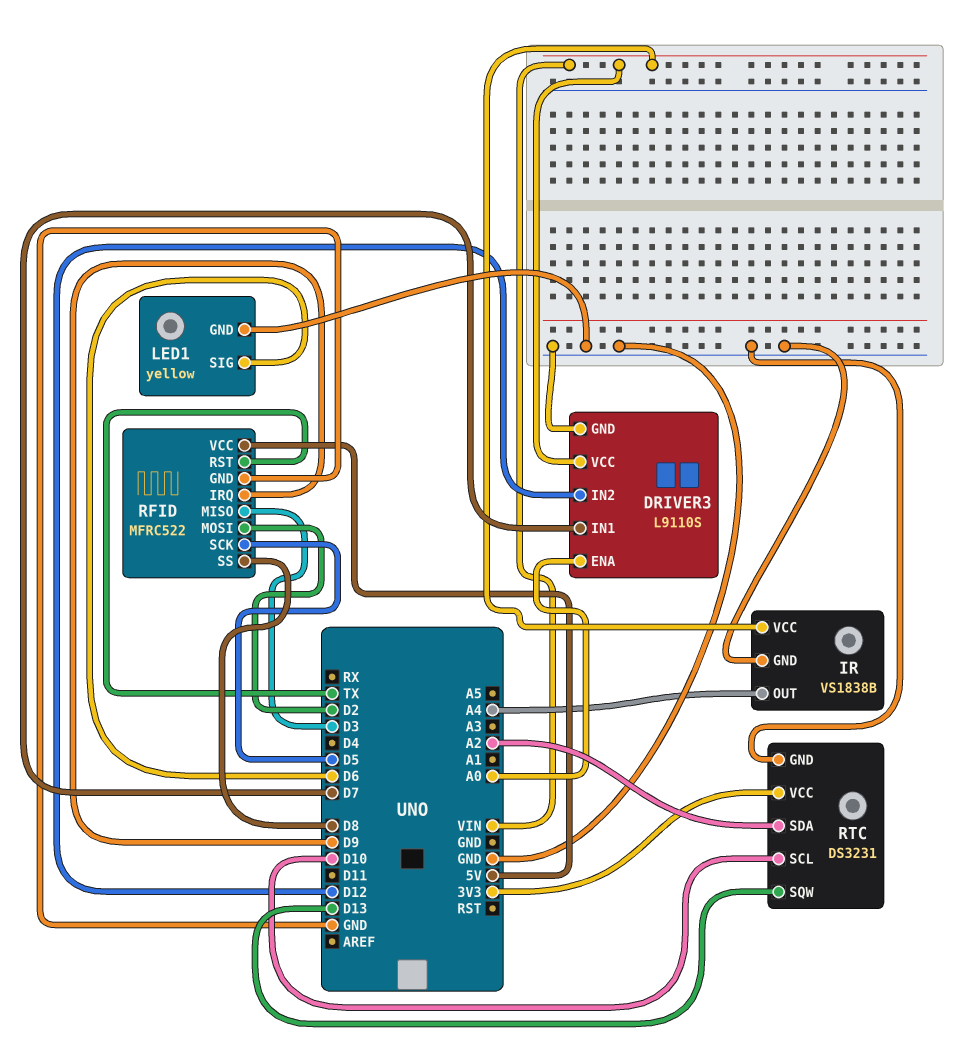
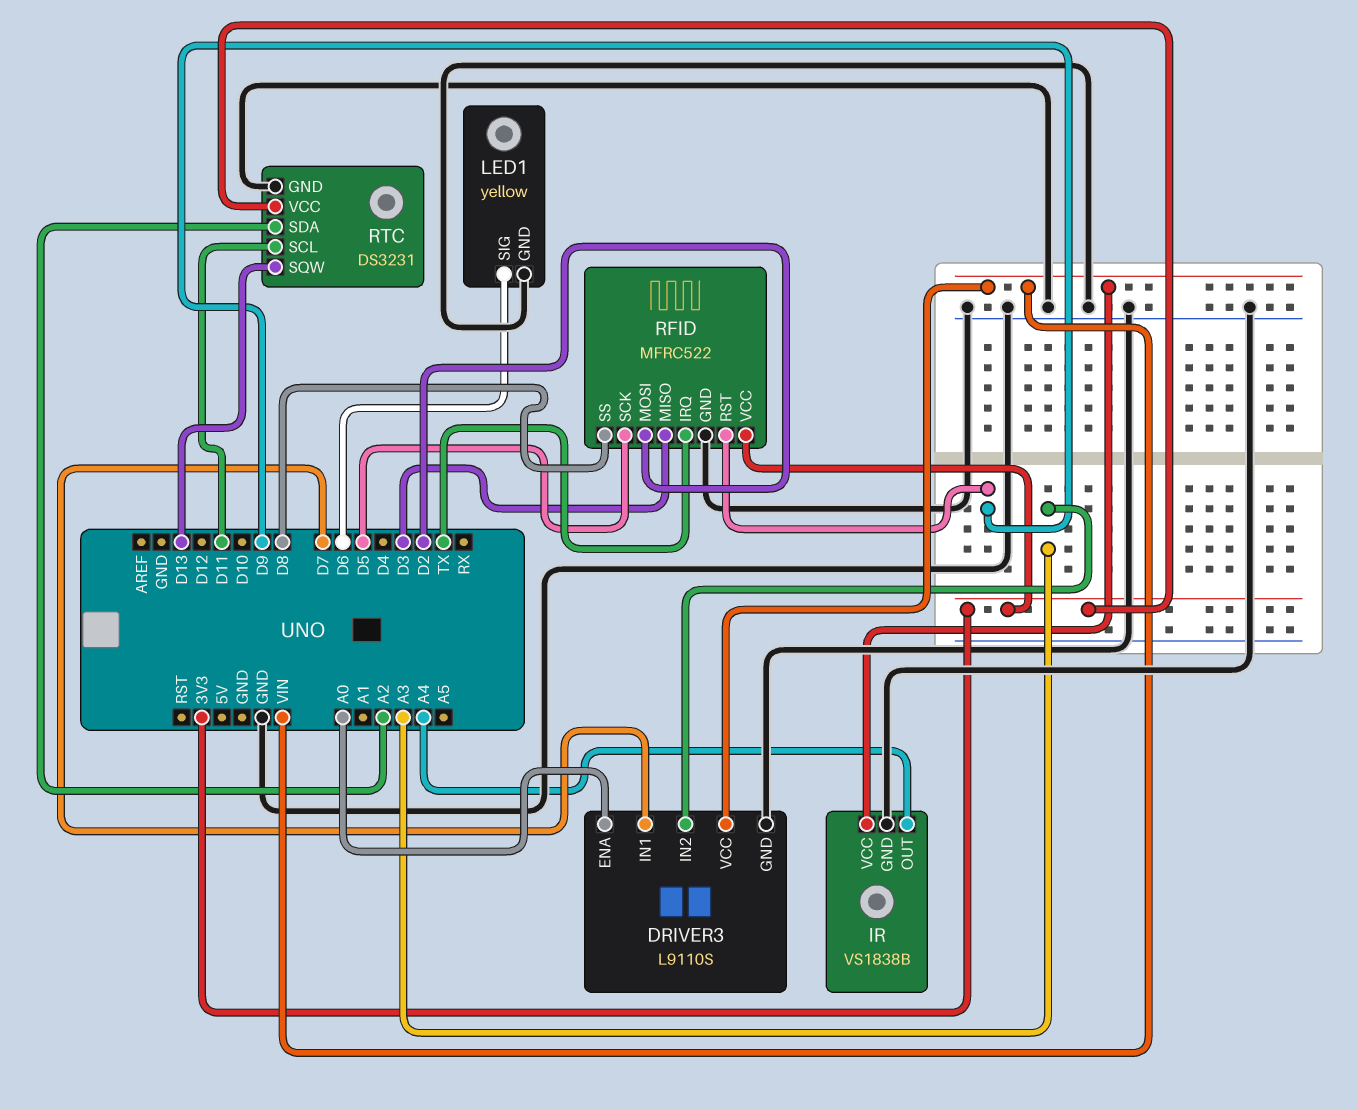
DRIVER3 pin IN2: D12 -> A3
RFID pin IRQ: D9 -> TX
RFID pin RST: TX -> D9
RFID pin VCC: 5V -> 3V3
RTC pin SCL: D10 -> D11

